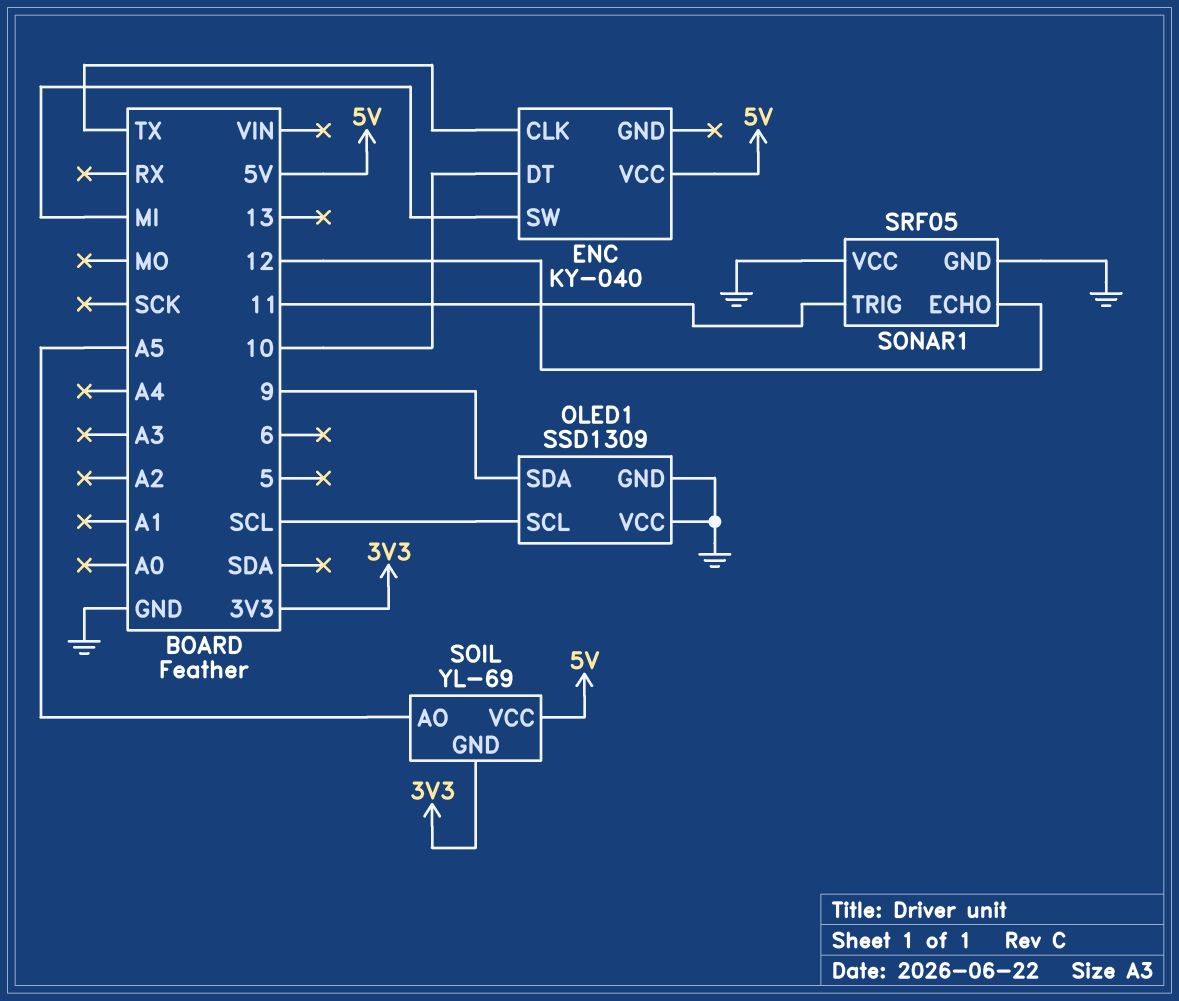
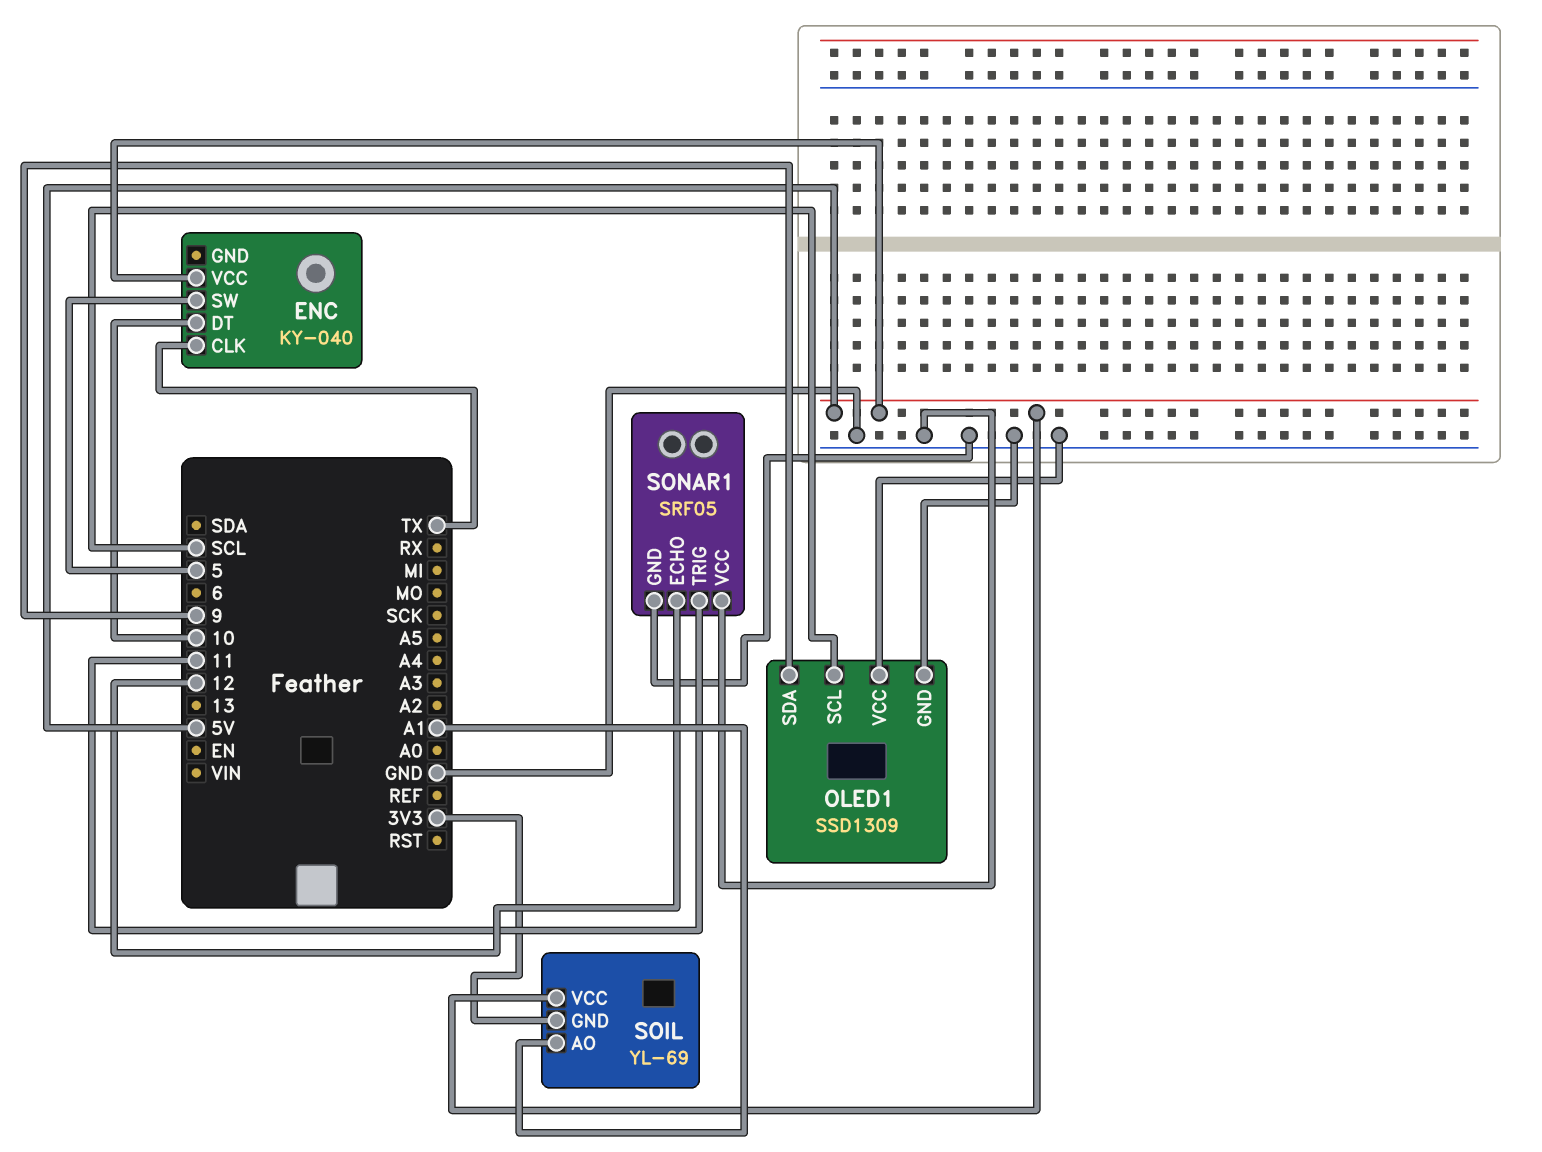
ENC pin SW: MI -> 5
SOIL pin AO: A5 -> A1

